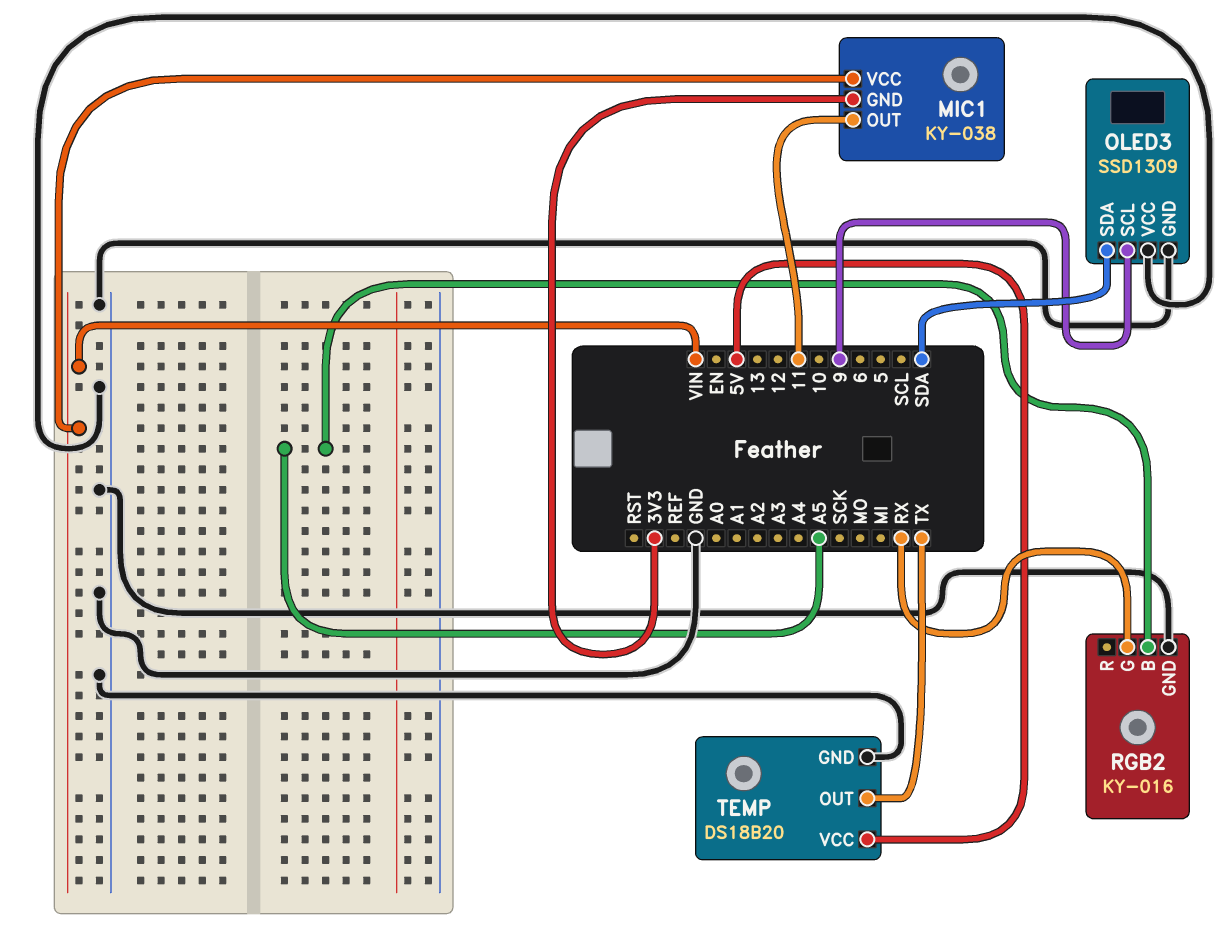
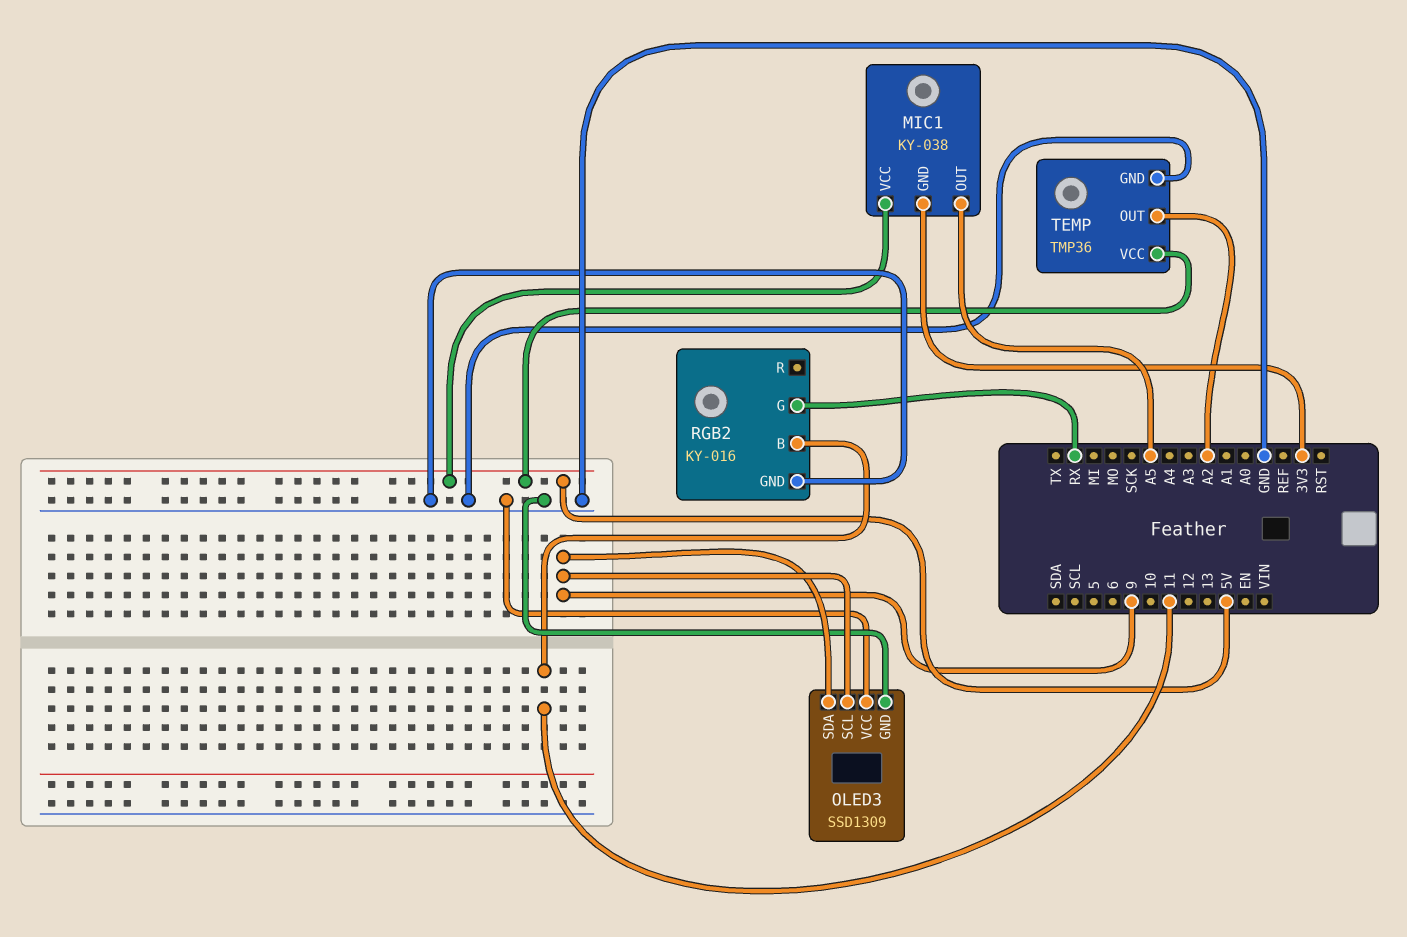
MIC1 pin OUT: 11 -> A5
MIC1 pin VCC: VIN -> 5V
OLED3 pin SDA: SDA -> 9
RGB2 pin B: A5 -> 11
TEMP: DS18B20 -> TMP36
TEMP pin OUT: TX -> A2

